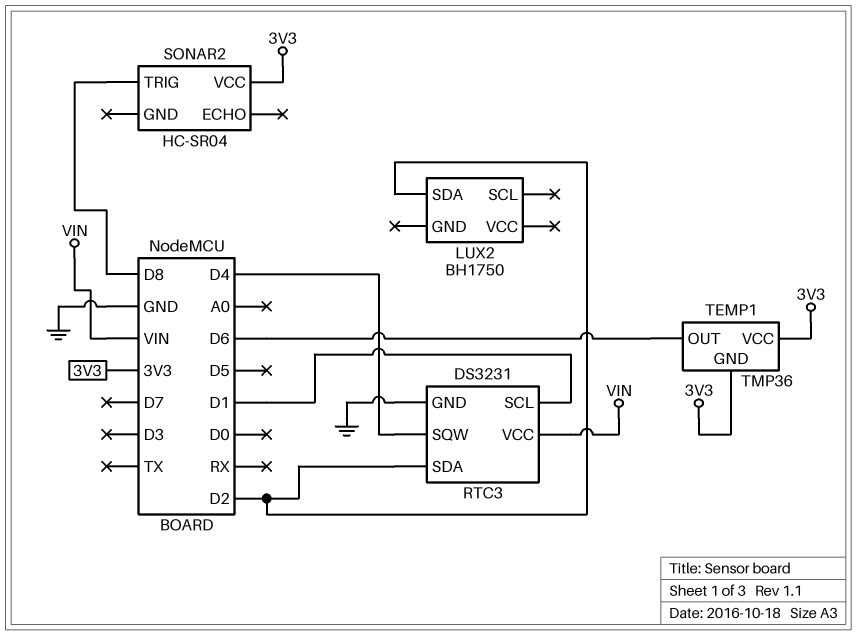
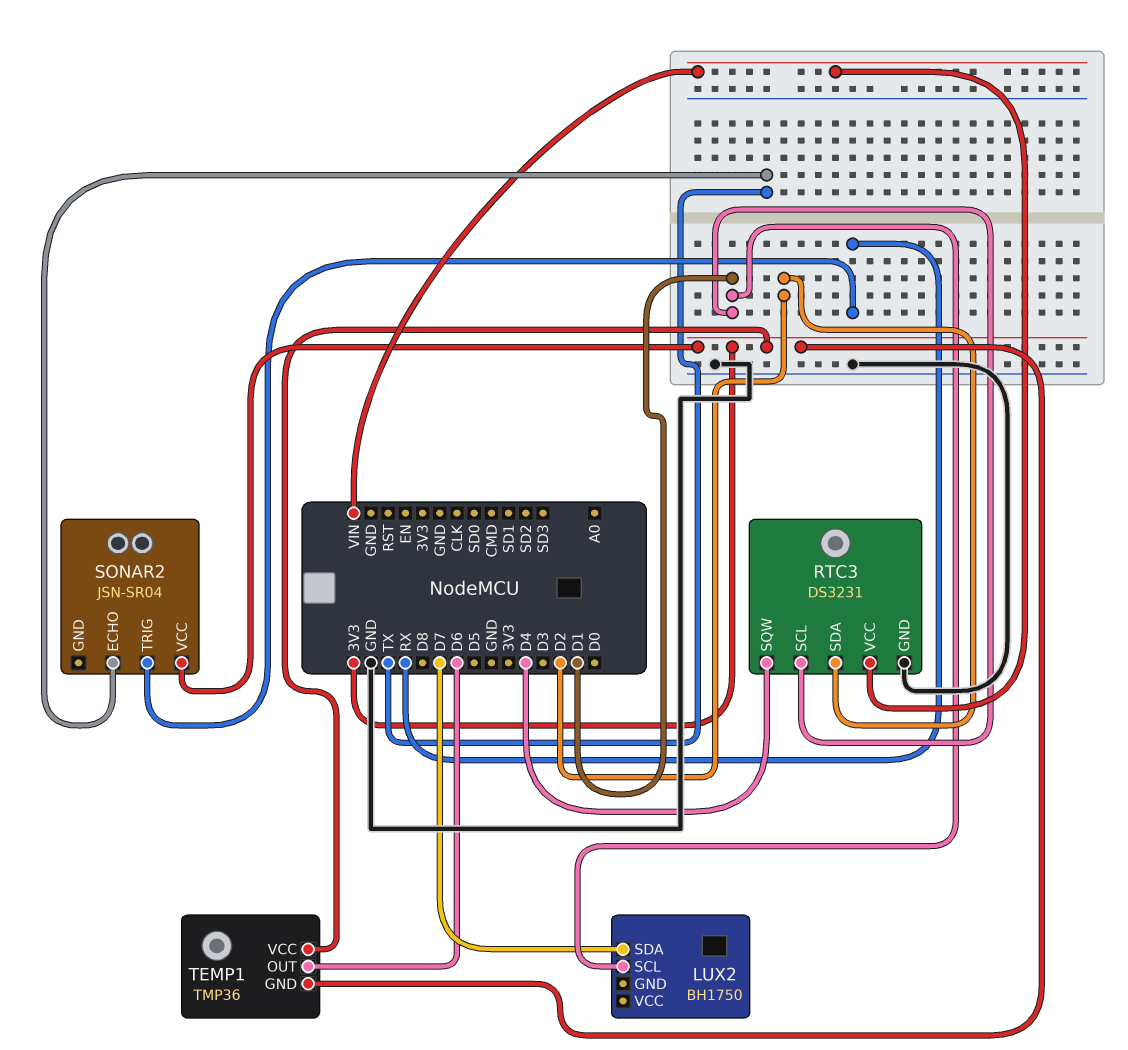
LUX2 pin SCL: none -> D1
LUX2 pin SDA: D2 -> D7
SONAR2: HC-SR04 -> JSN-SR04
SONAR2 pin ECHO: none -> TX
SONAR2 pin TRIG: D8 -> RX

